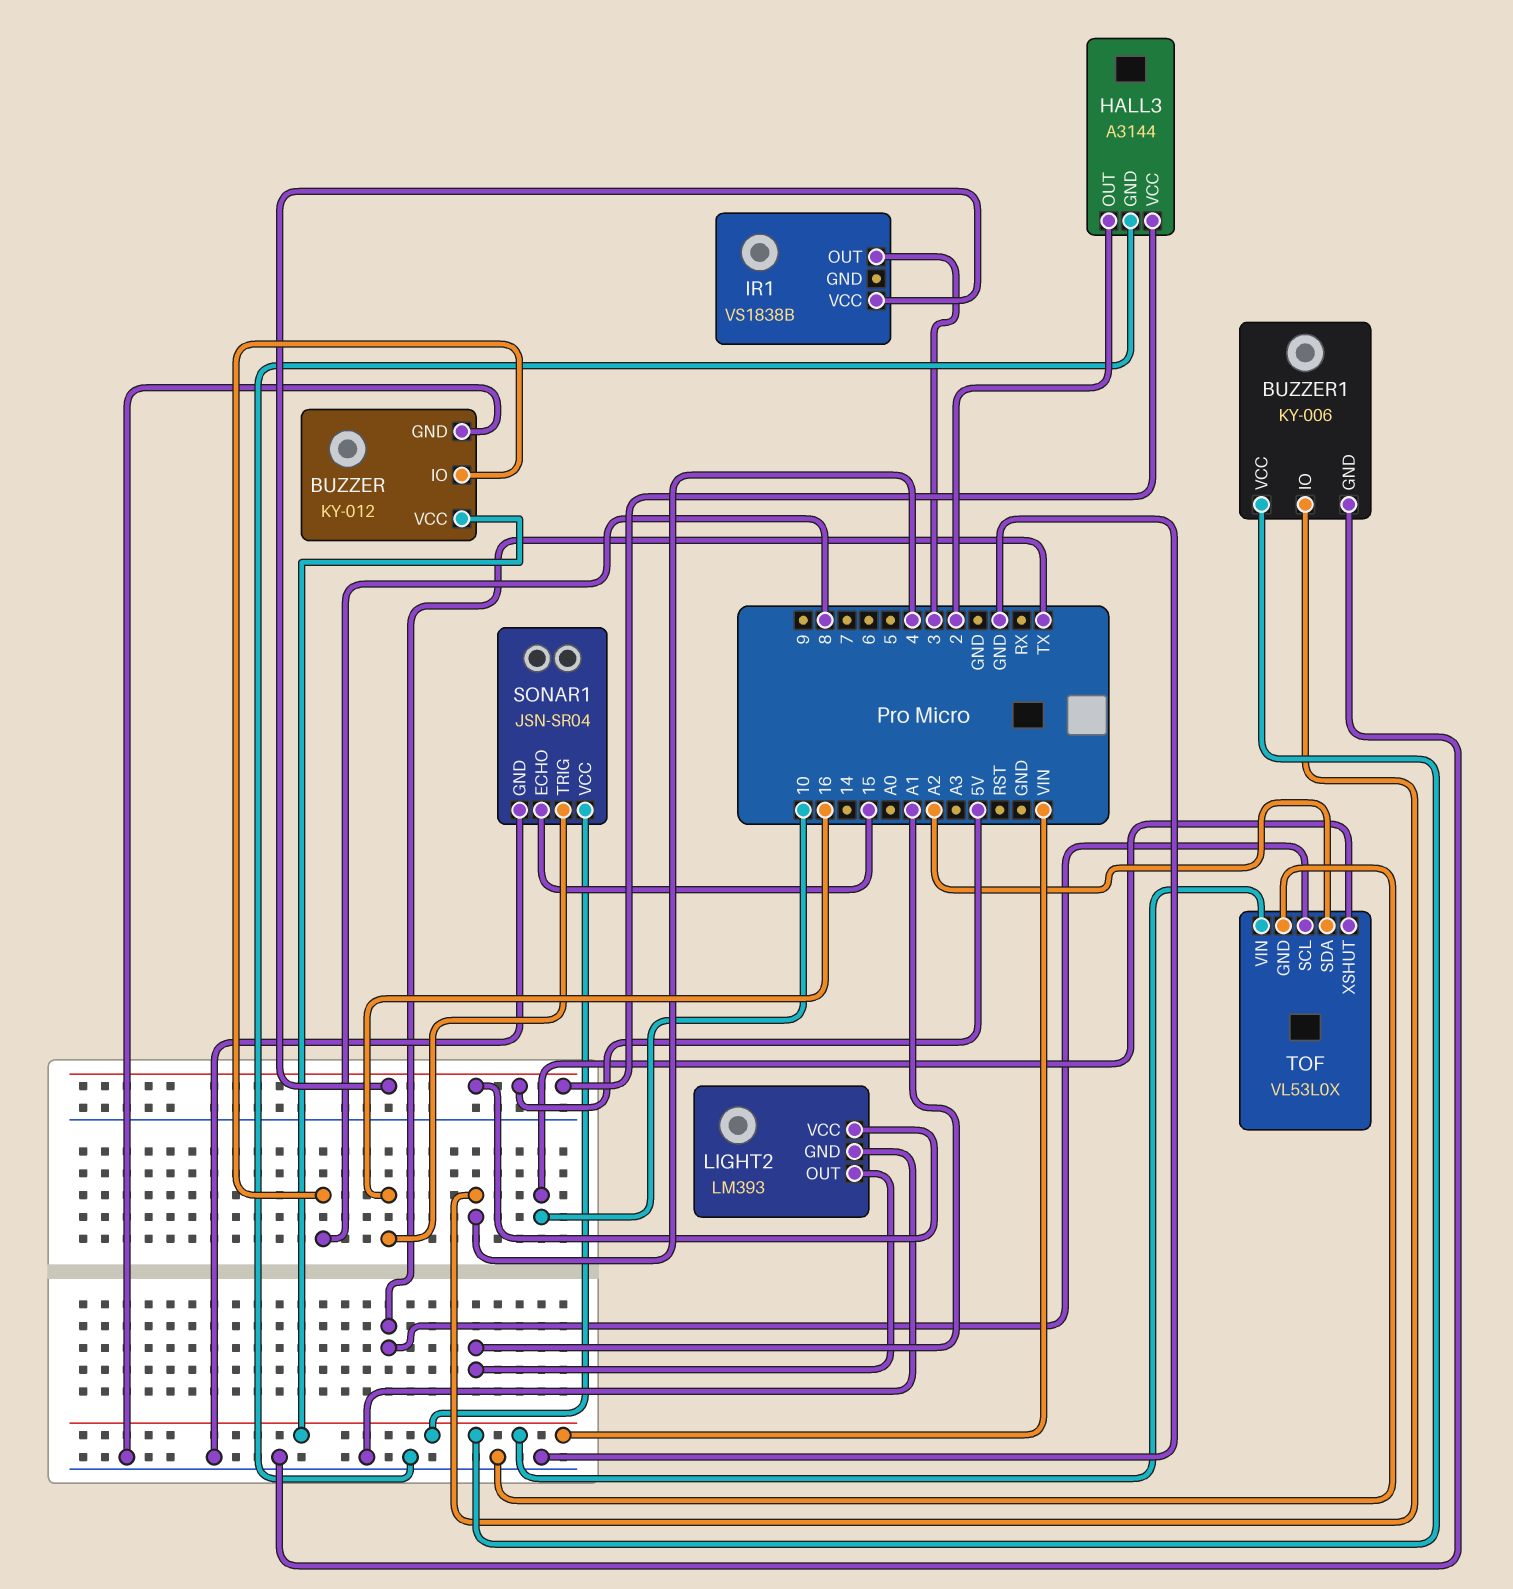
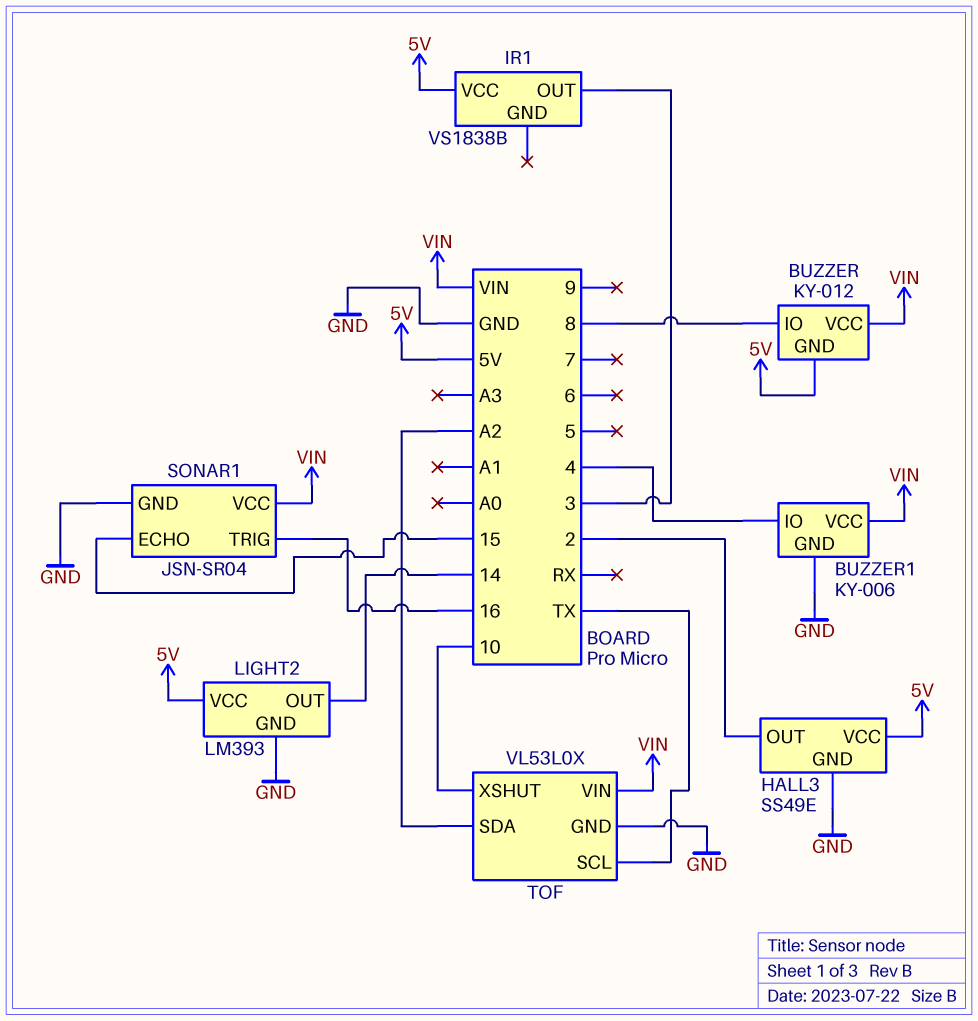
BUZZER pin GND: GND -> 5V
HALL3: A3144 -> SS49E
LIGHT2 pin OUT: A1 -> 14

